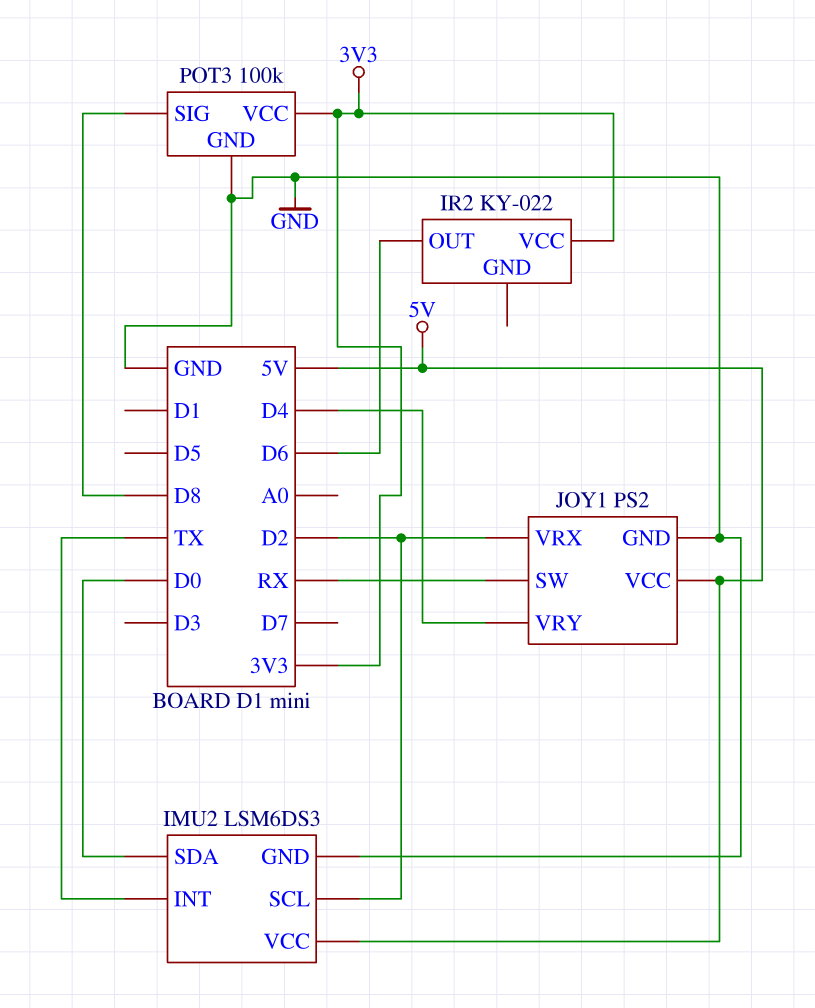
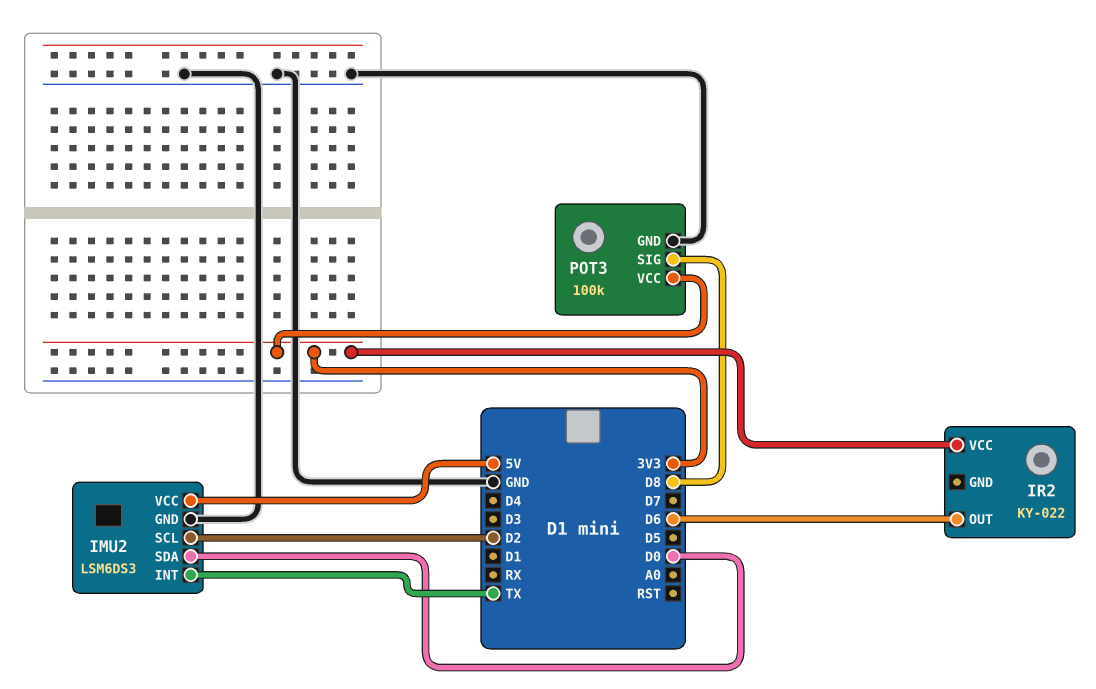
JOY1: PS2 -> none
JOY1 pin GND: GND -> none
JOY1 pin SW: RX -> none
JOY1 pin VCC: 5V -> none
JOY1 pin VRX: D2 -> none
JOY1 pin VRY: D4 -> none

